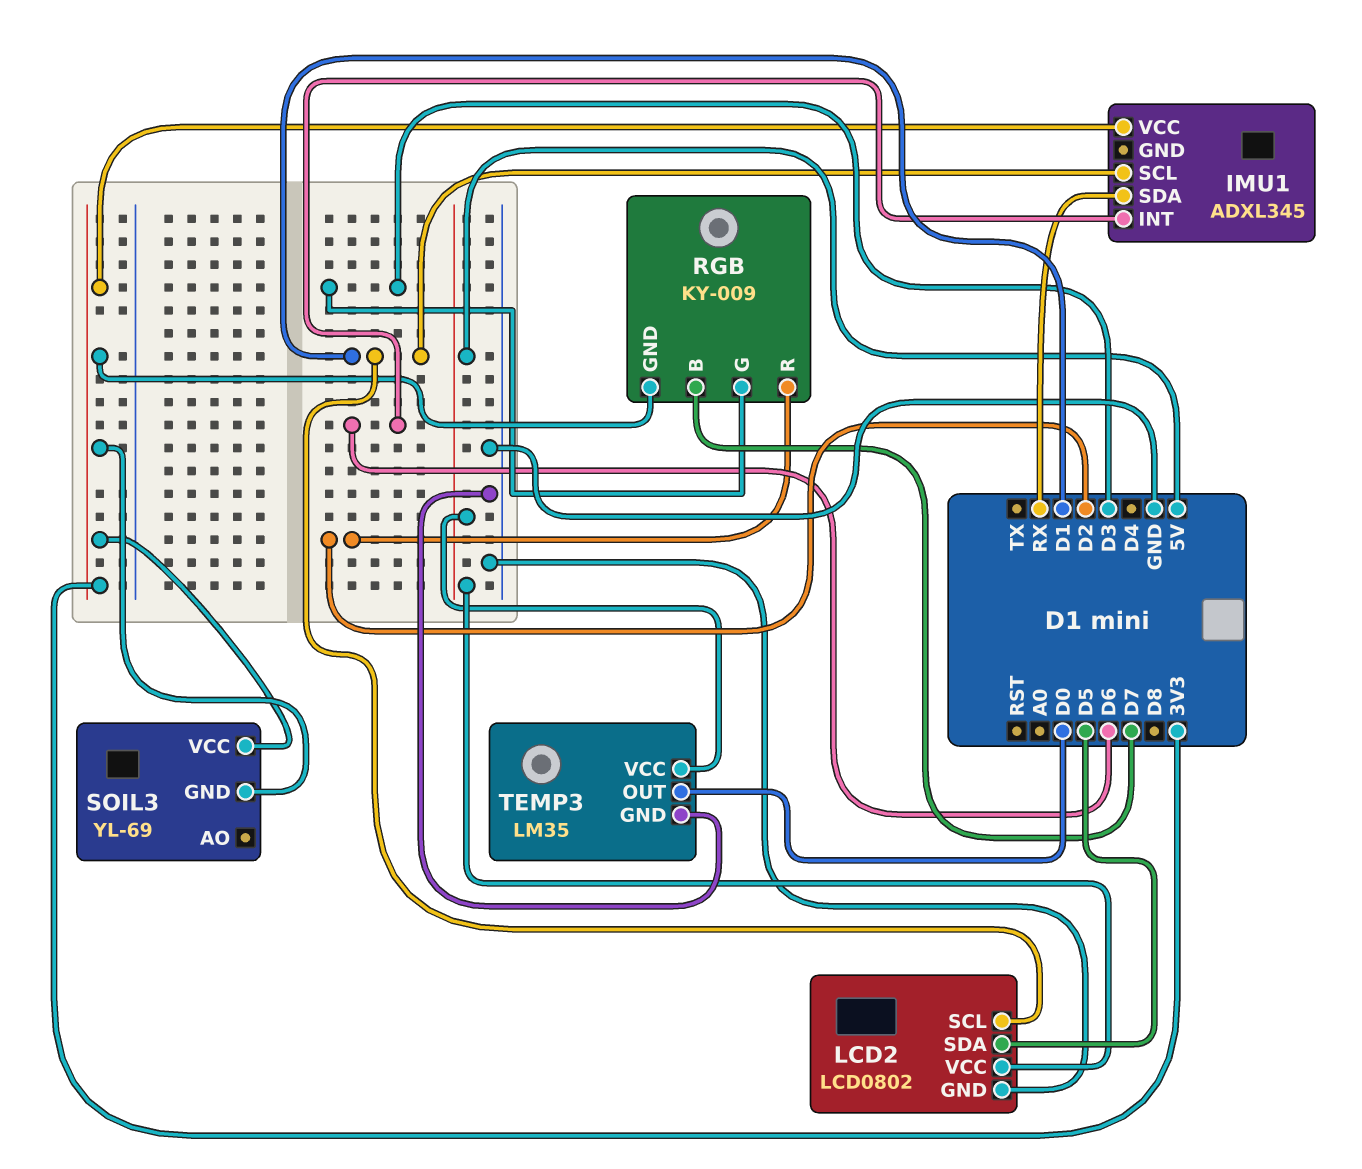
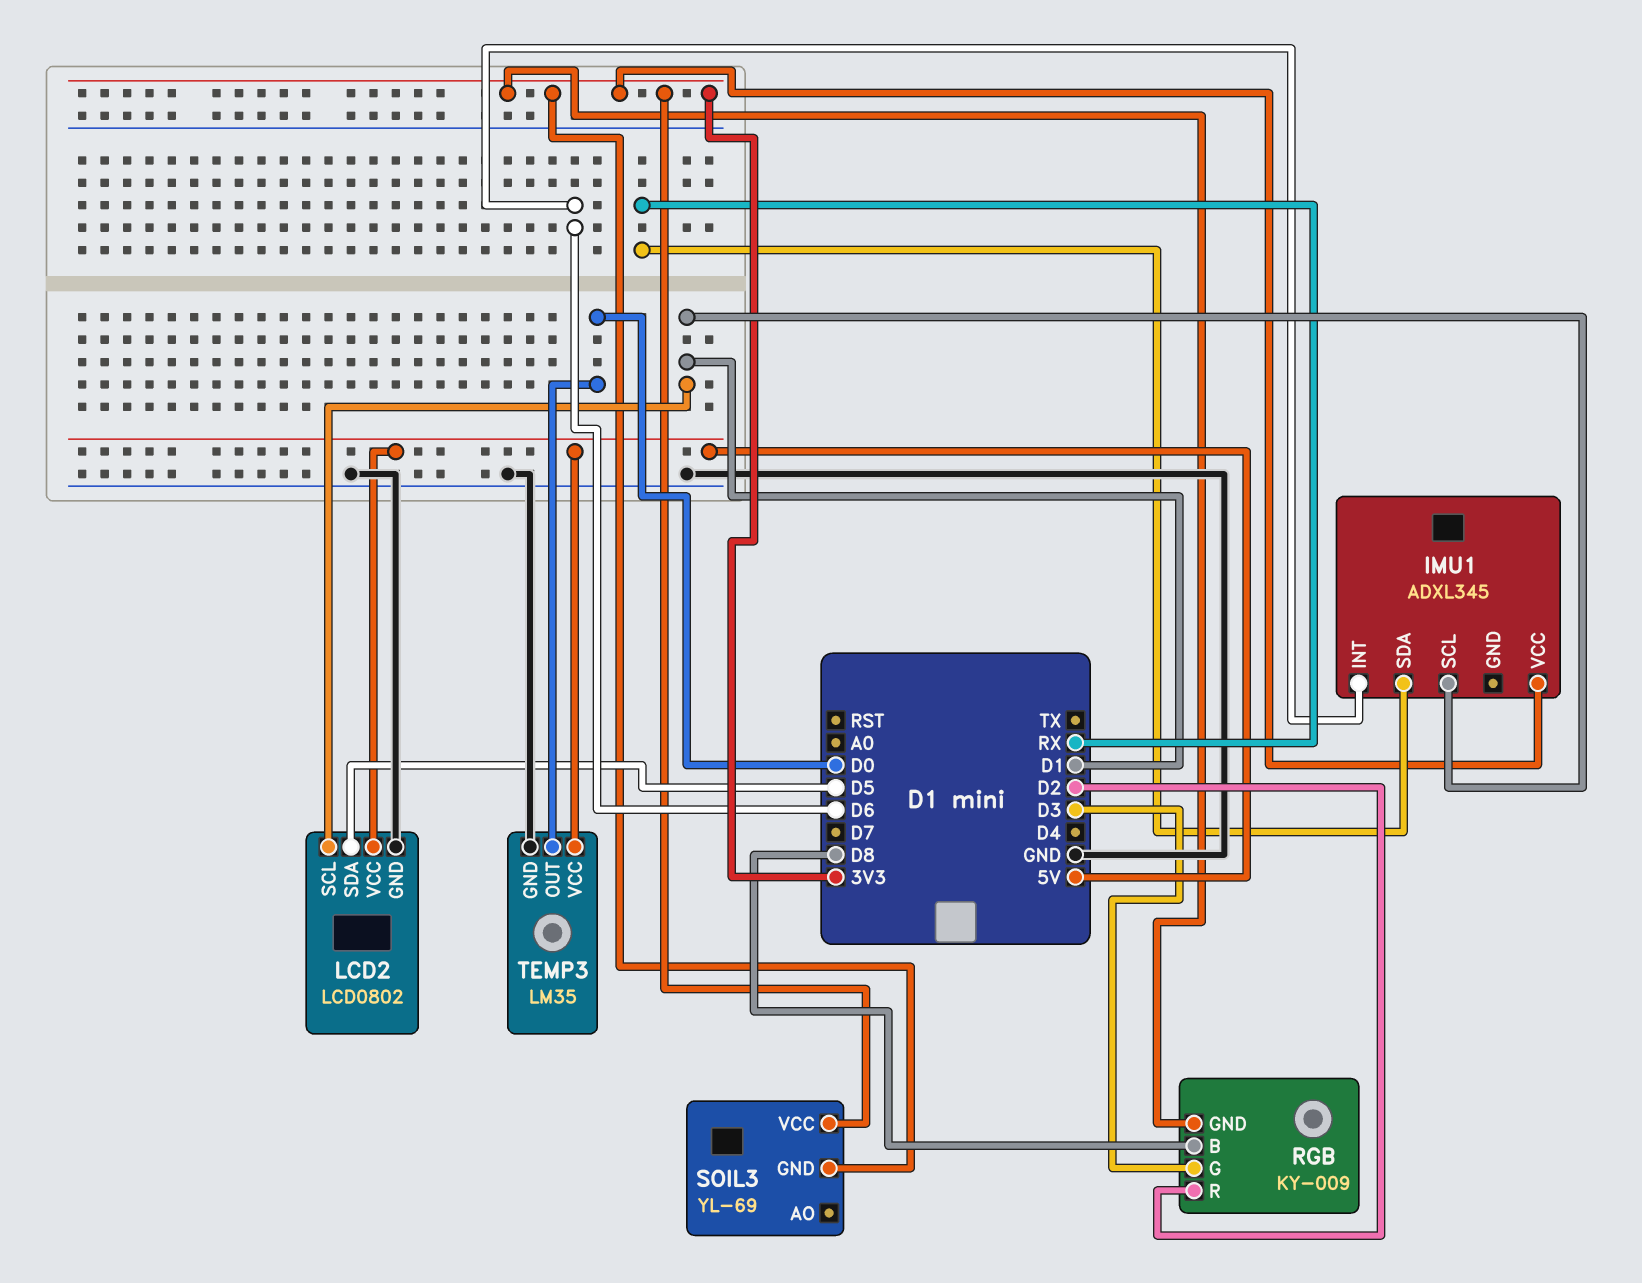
RGB pin B: D7 -> D8

